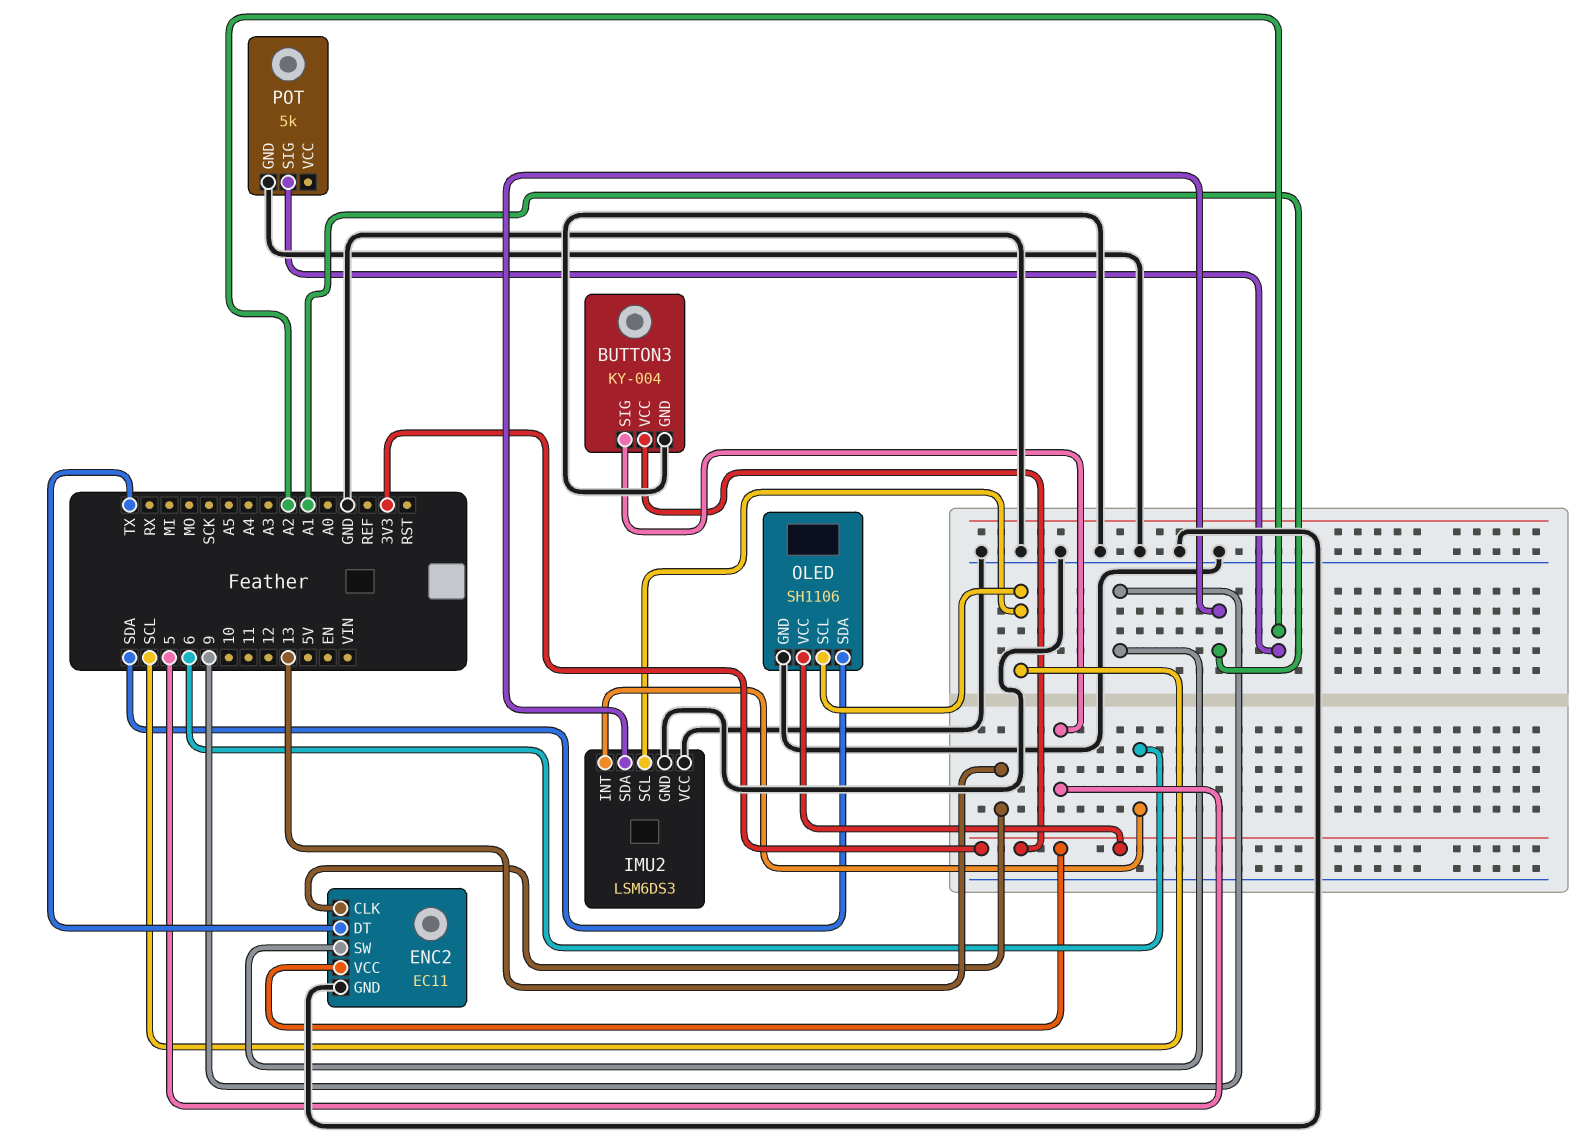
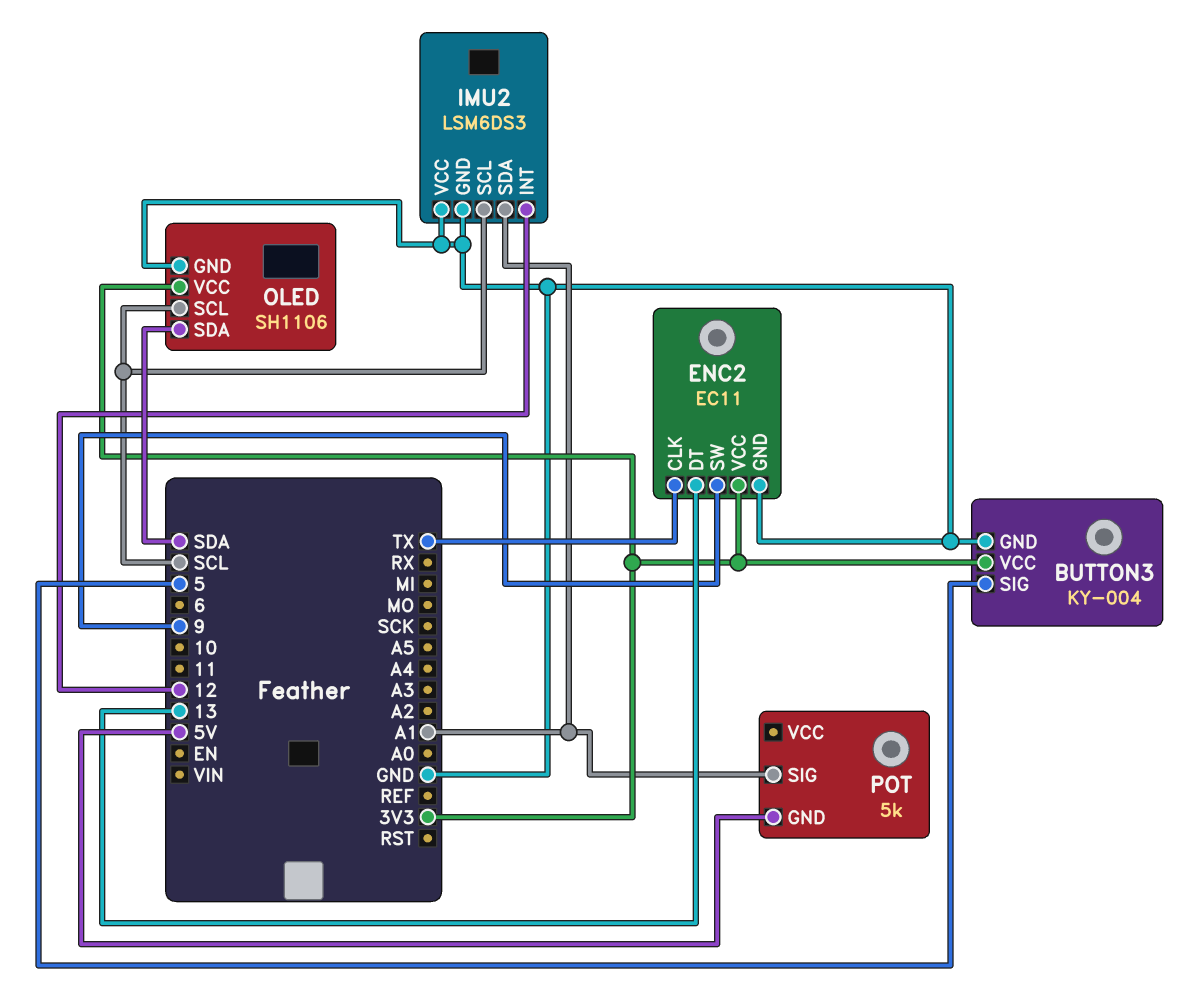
ENC2 pin CLK: 13 -> TX
ENC2 pin DT: TX -> 13
IMU2 pin INT: 6 -> 12
POT pin GND: GND -> 5V
POT pin SIG: A2 -> A1

